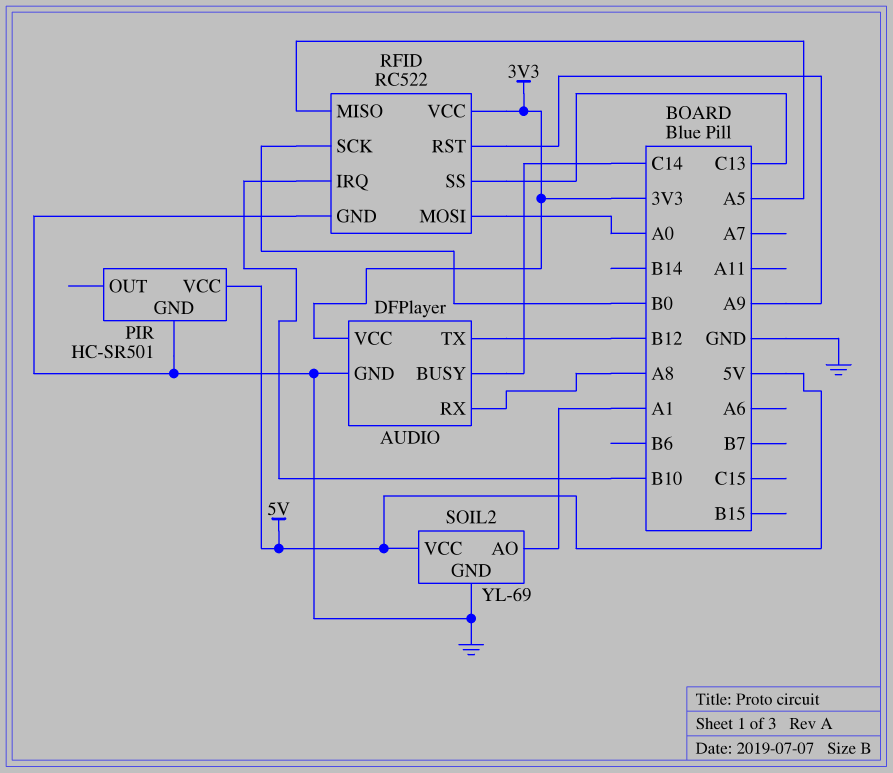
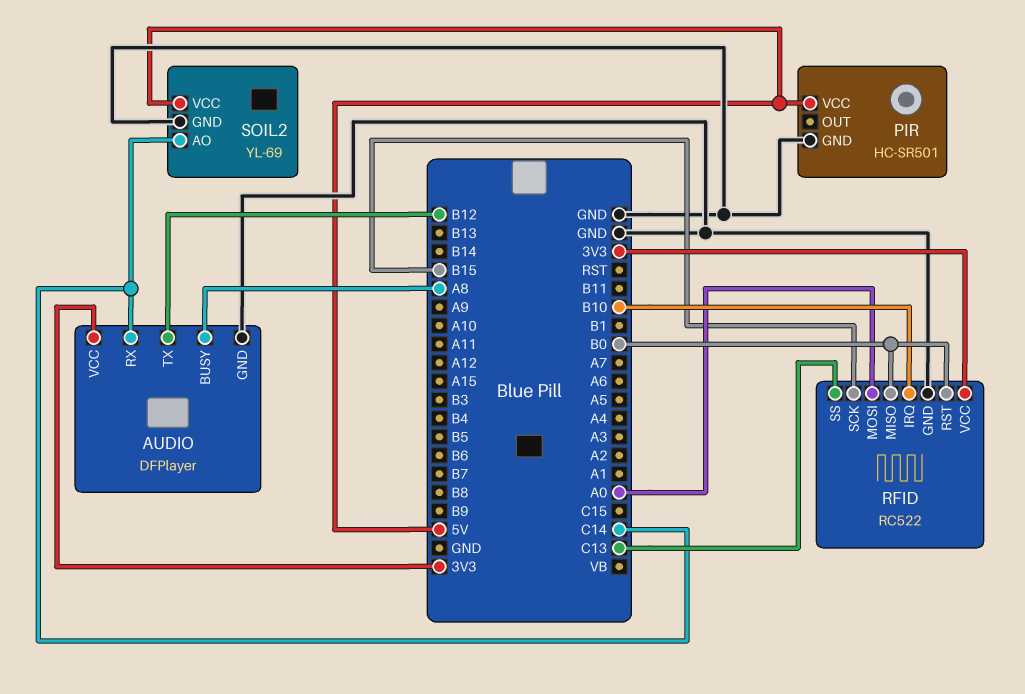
AUDIO pin BUSY: C14 -> A8
AUDIO pin RX: A8 -> C14
RFID pin MISO: A5 -> B0
RFID pin RST: A9 -> B0
RFID pin SCK: B0 -> B15
SOIL2 pin AO: A1 -> C14

